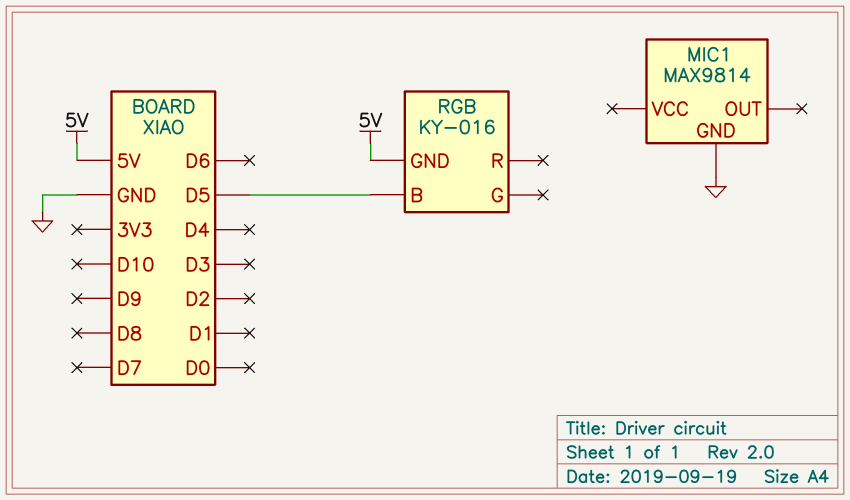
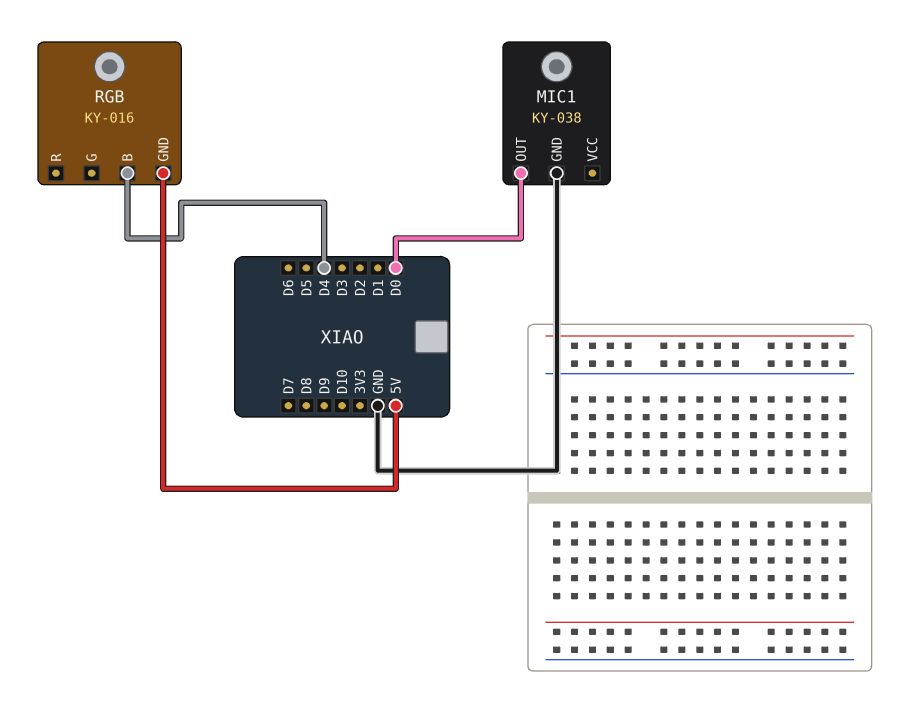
MIC1: MAX9814 -> KY-038
MIC1 pin OUT: none -> D0
RGB pin B: D5 -> D4

